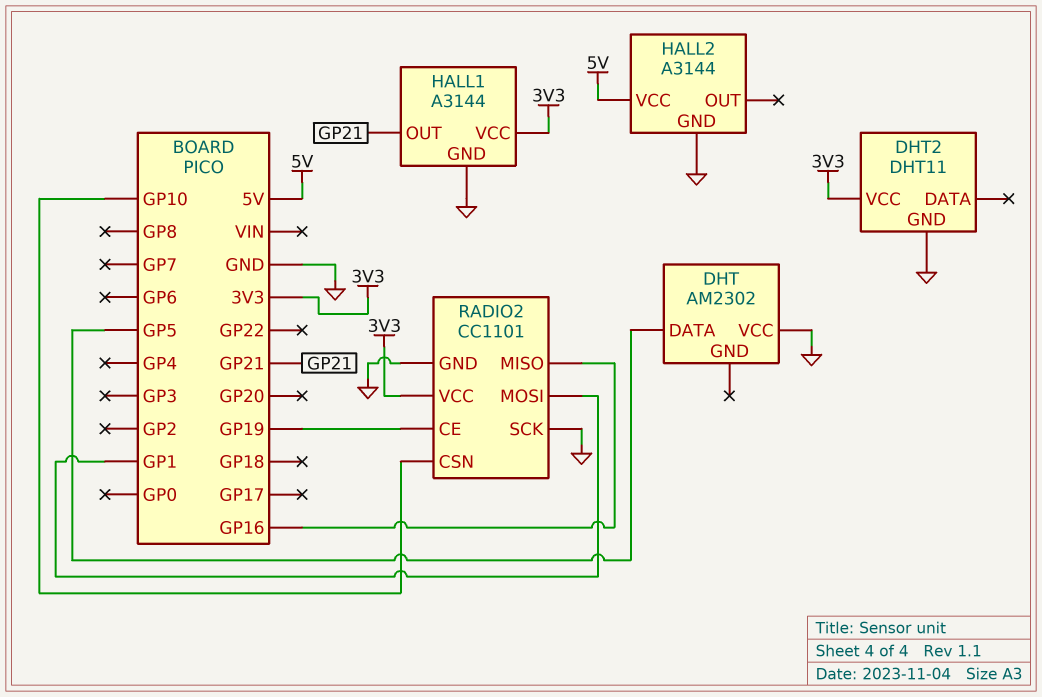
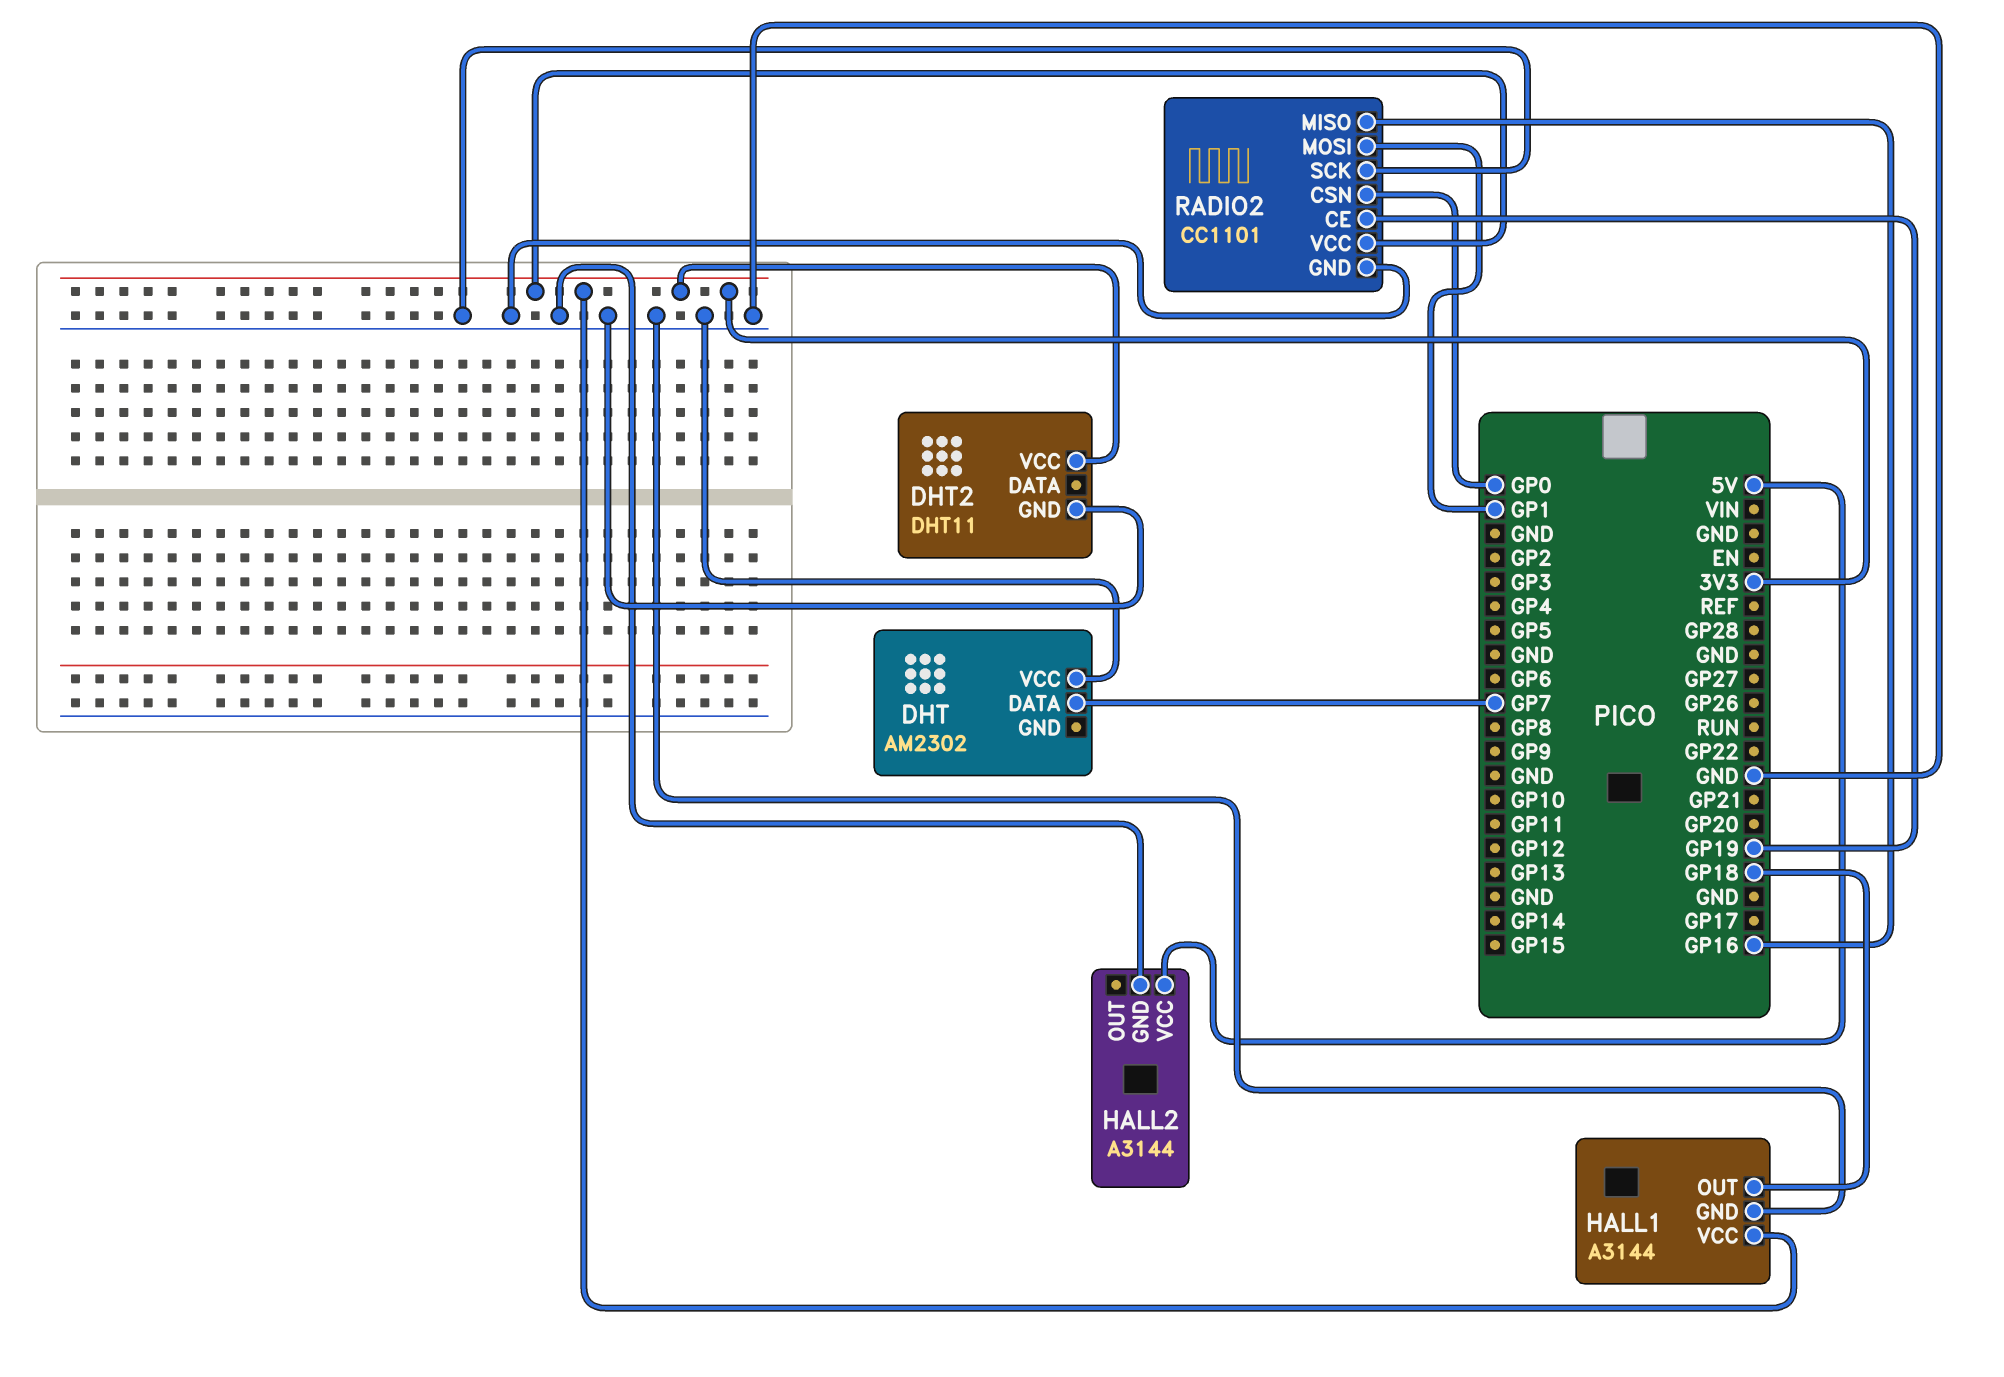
DHT pin DATA: GP5 -> GP7
HALL1 pin OUT: GP21 -> GP18
RADIO2 pin CSN: GP10 -> GP0

